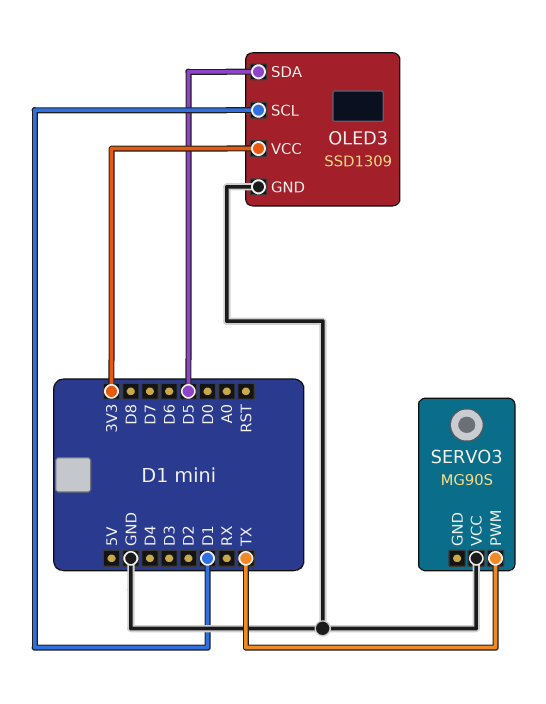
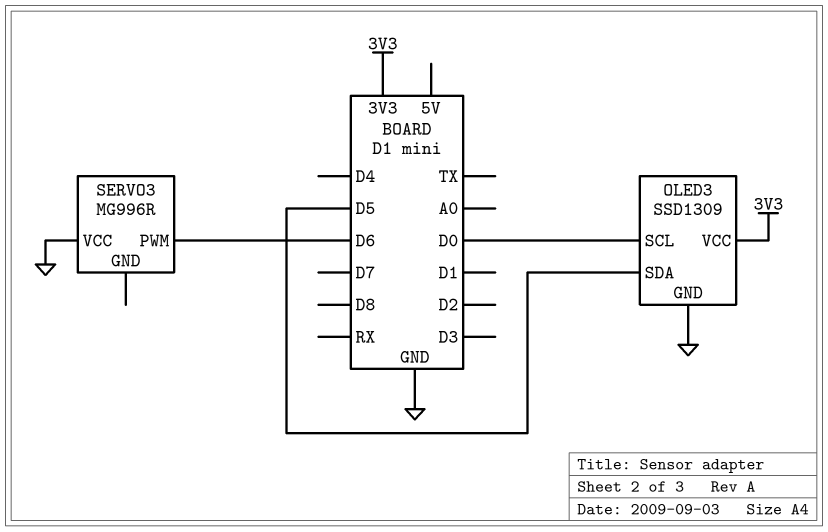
OLED3 pin SCL: D1 -> D0
SERVO3: MG90S -> MG996R
SERVO3 pin PWM: TX -> D6

